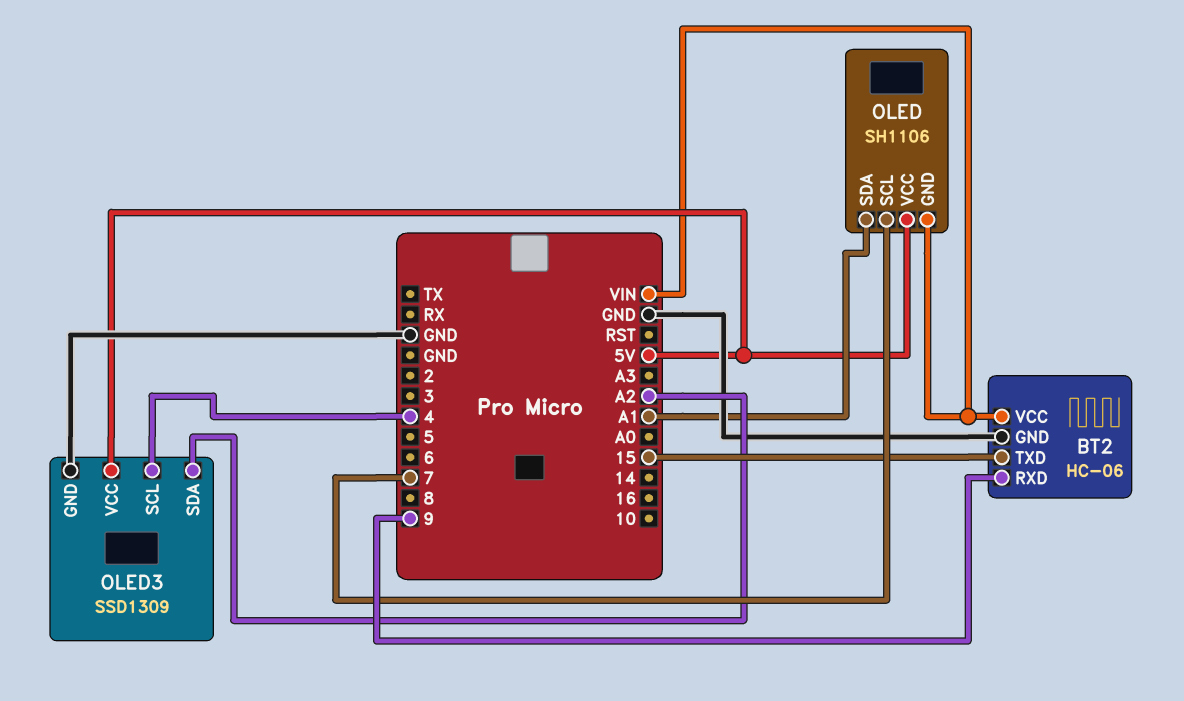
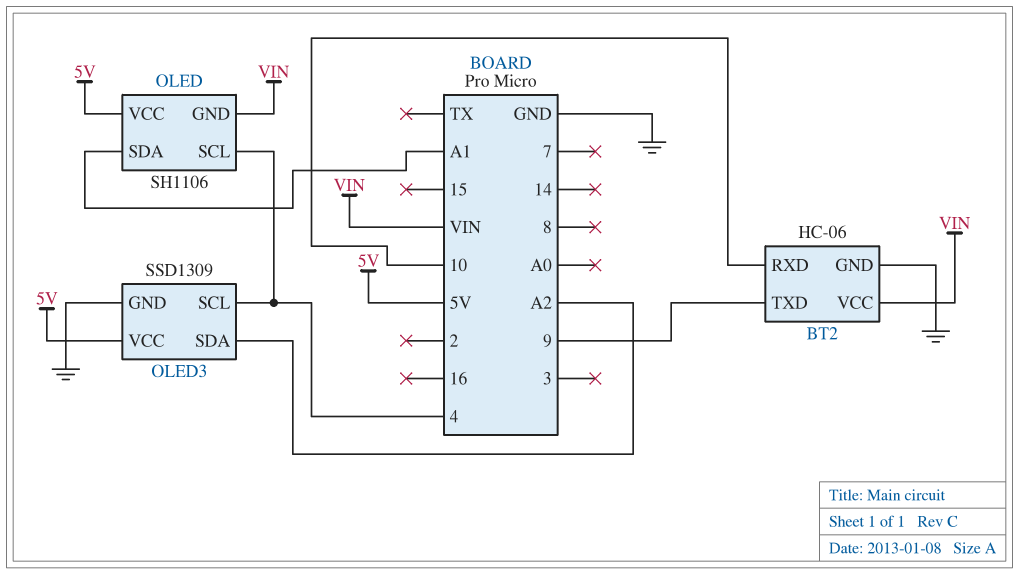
BT2 pin RXD: 9 -> 10
BT2 pin TXD: 15 -> 9
OLED pin SCL: 7 -> 4

